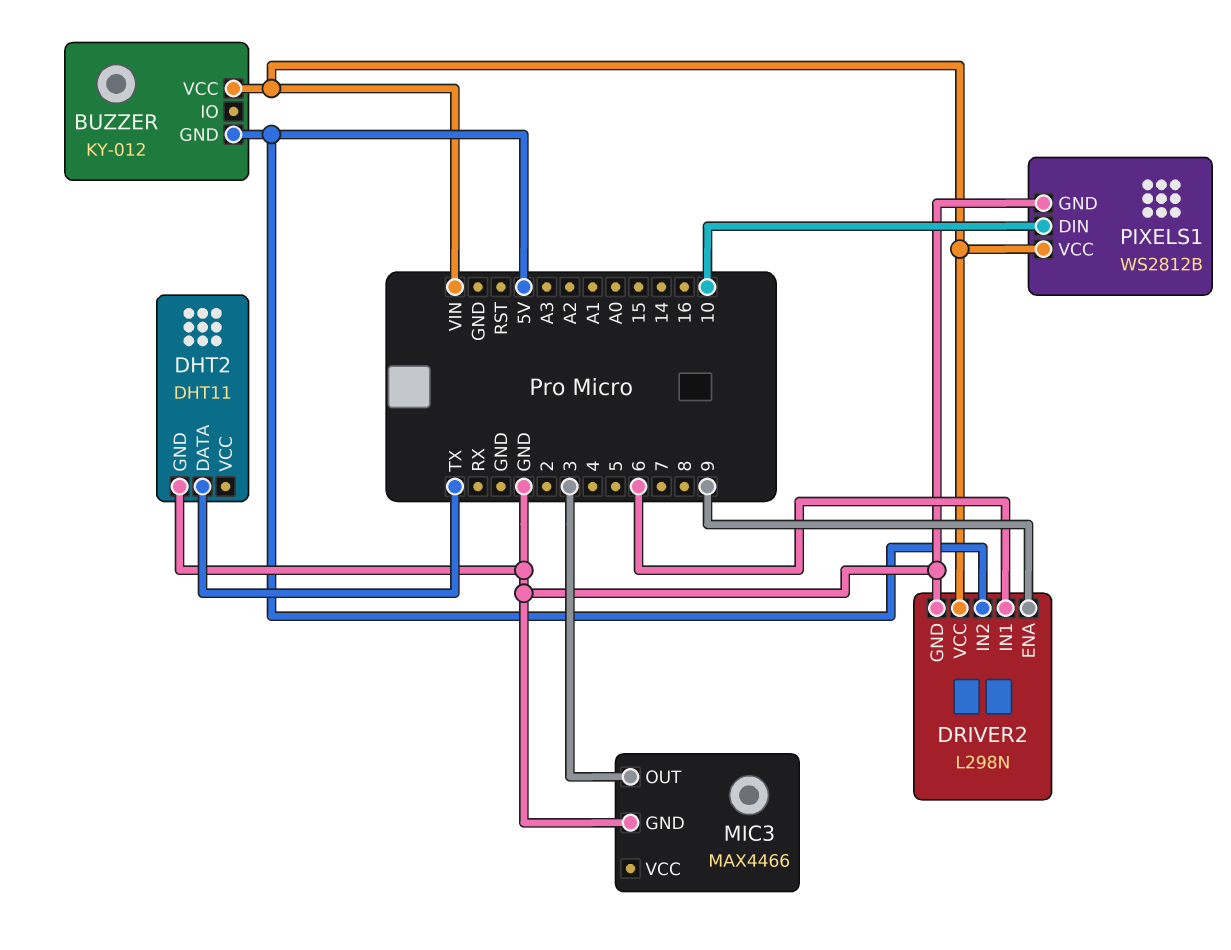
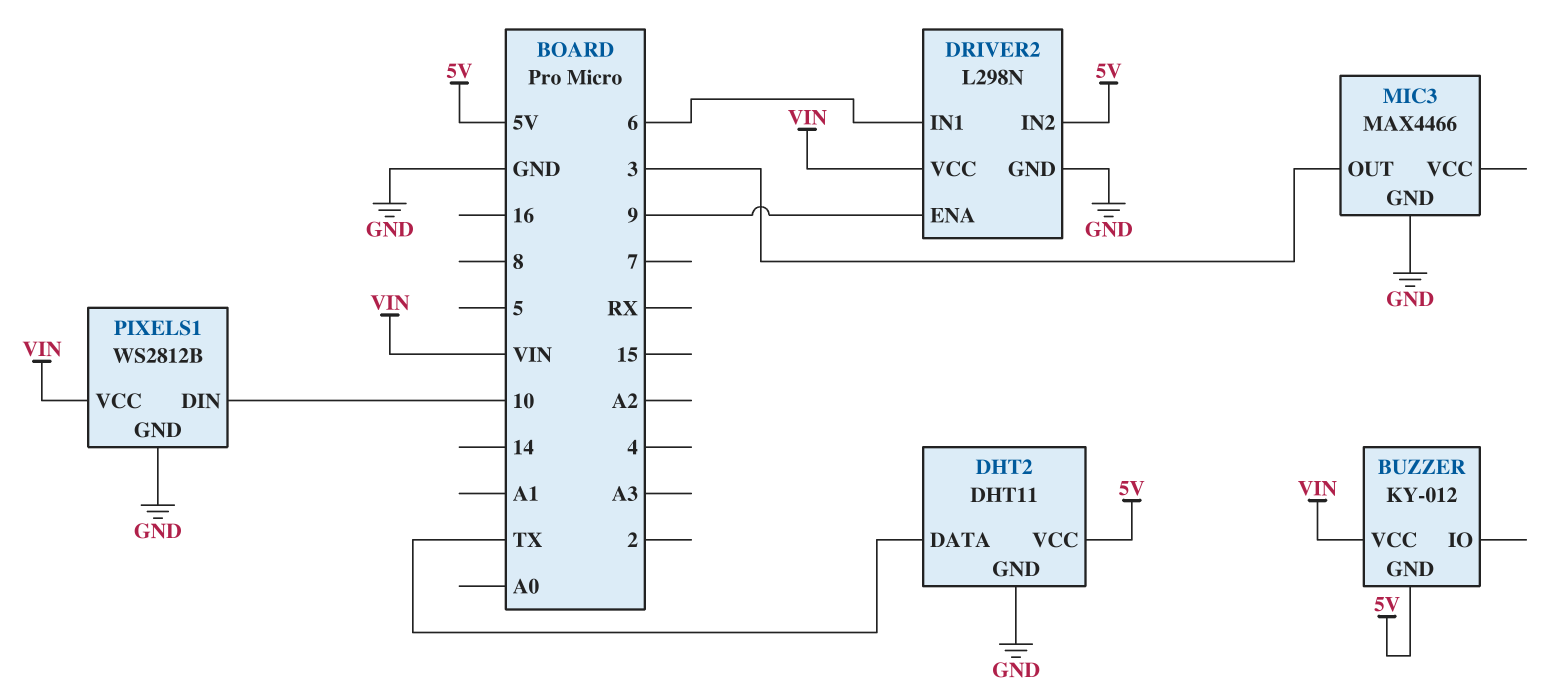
DHT2 pin VCC: none -> 5V

